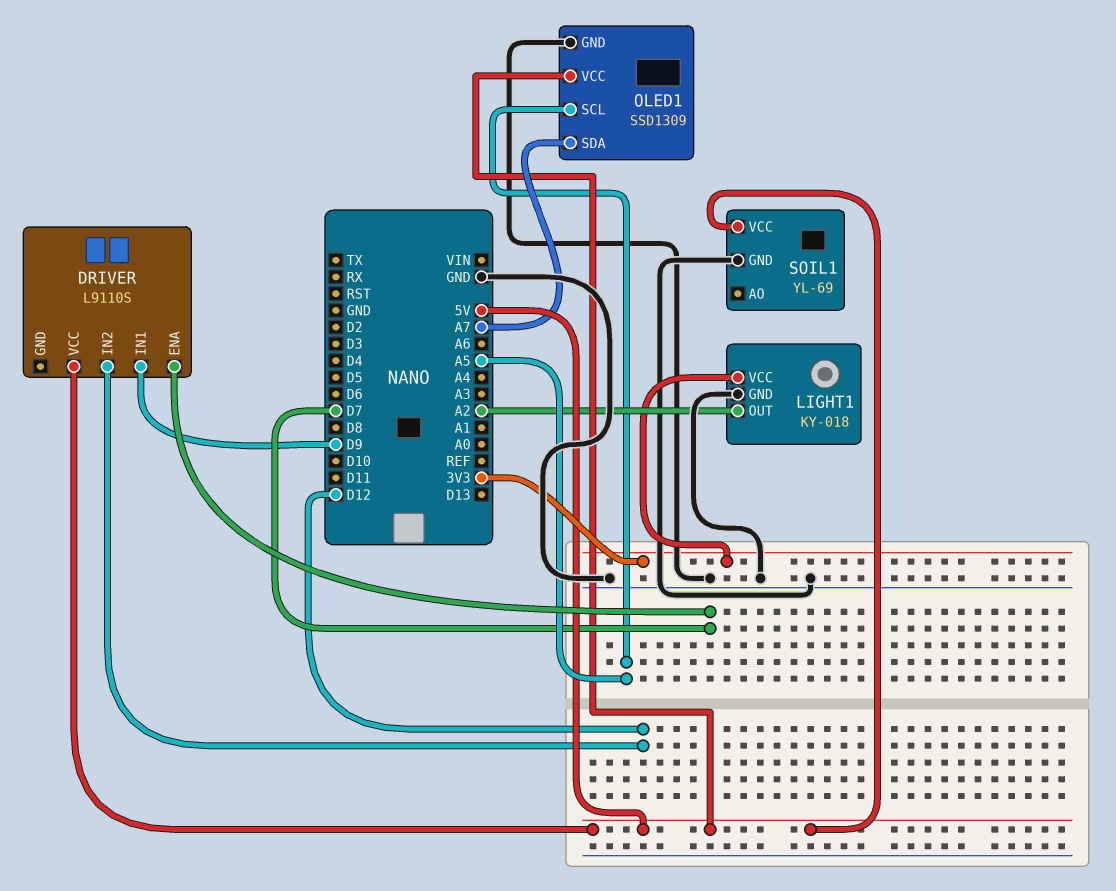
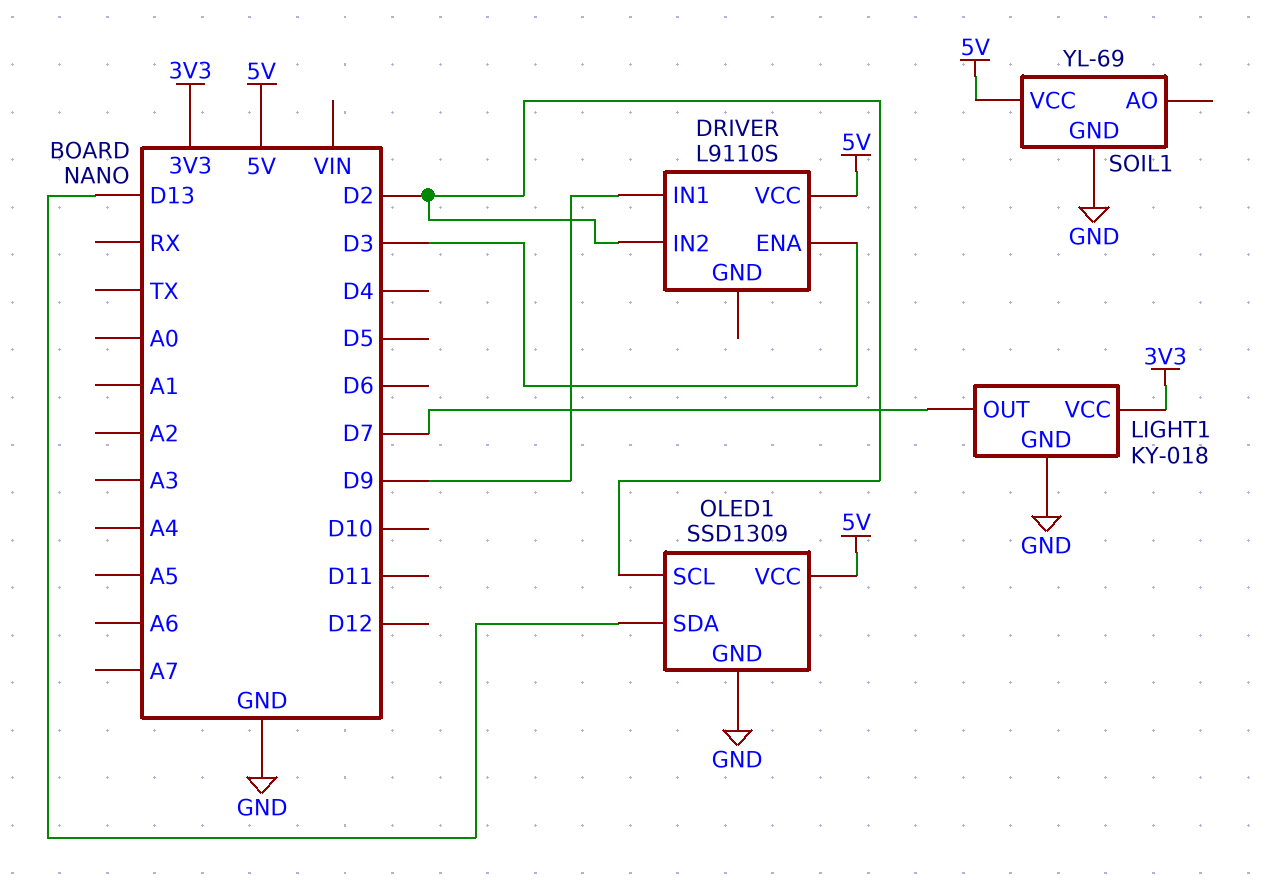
DRIVER pin ENA: D7 -> D3
DRIVER pin IN2: D12 -> D2
LIGHT1 pin OUT: A2 -> D7
OLED1 pin SCL: A5 -> D2
OLED1 pin SDA: A7 -> D13

